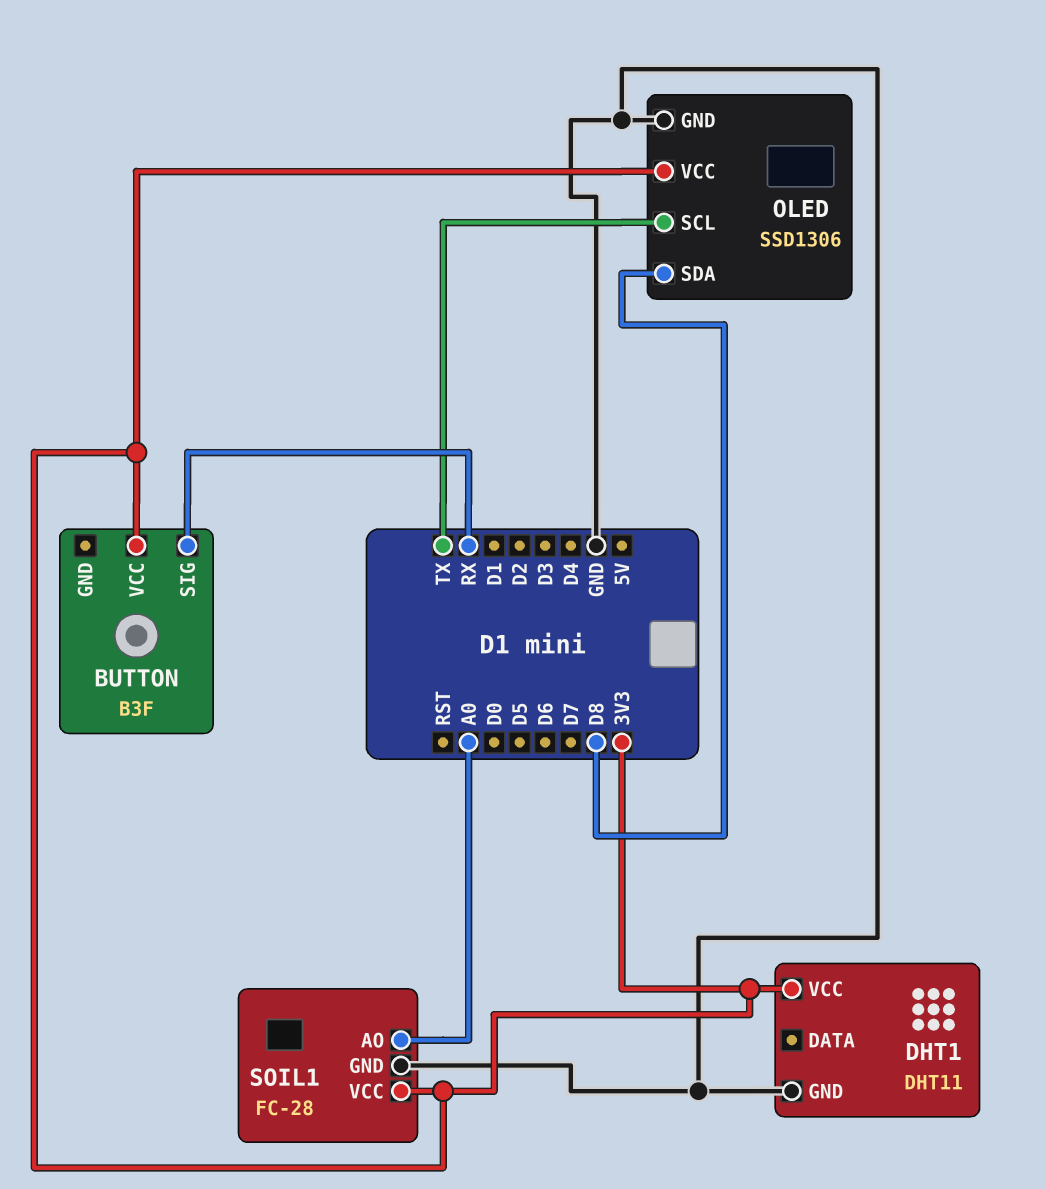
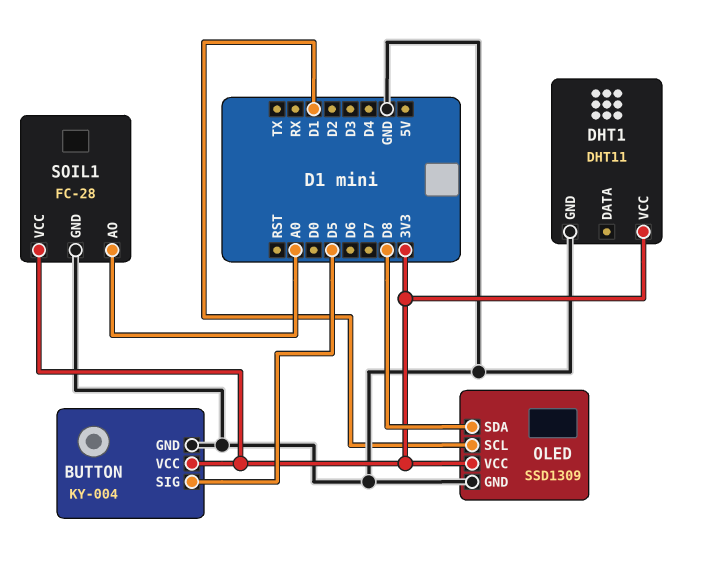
BUTTON: B3F -> KY-004
BUTTON pin GND: none -> GND
BUTTON pin SIG: RX -> D5
OLED: SSD1306 -> SSD1309
OLED pin SCL: TX -> D1

